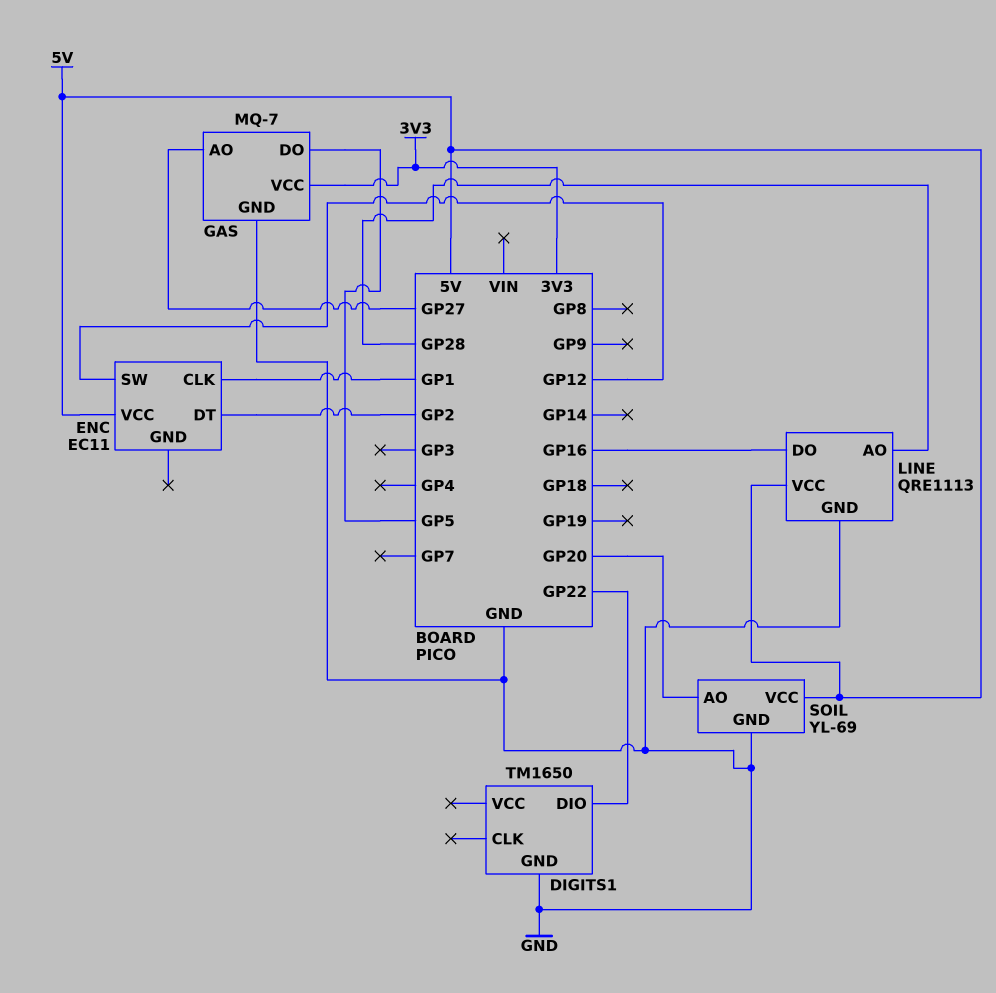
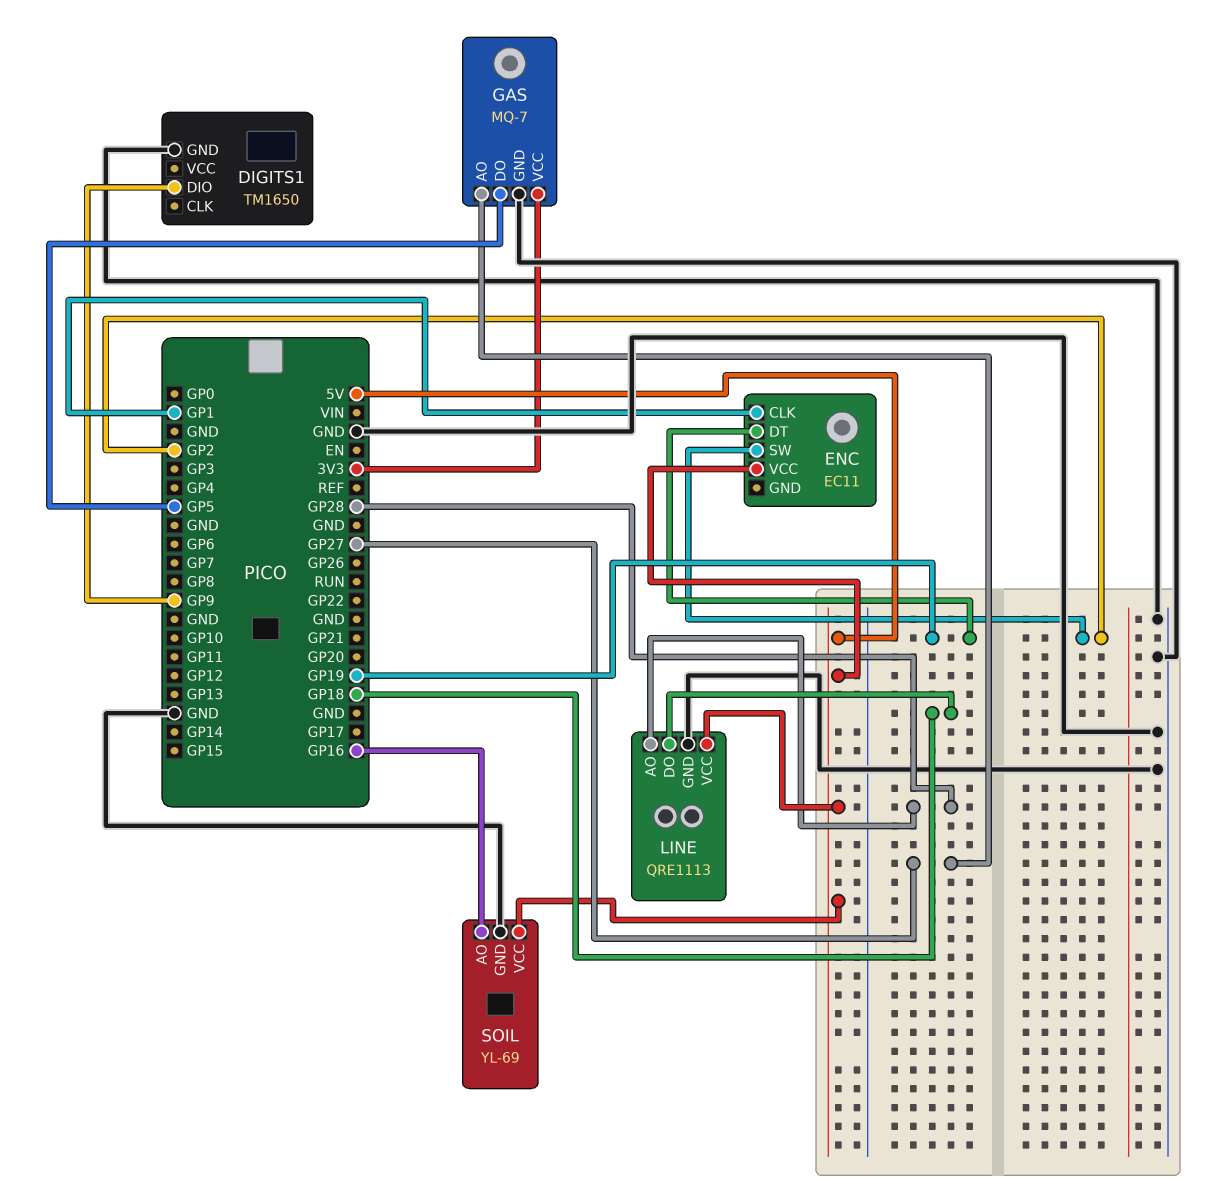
DIGITS1 pin DIO: GP22 -> GP9
ENC pin DT: GP2 -> GP19
ENC pin SW: GP12 -> GP2
LINE pin DO: GP16 -> GP18
SOIL pin AO: GP20 -> GP16

